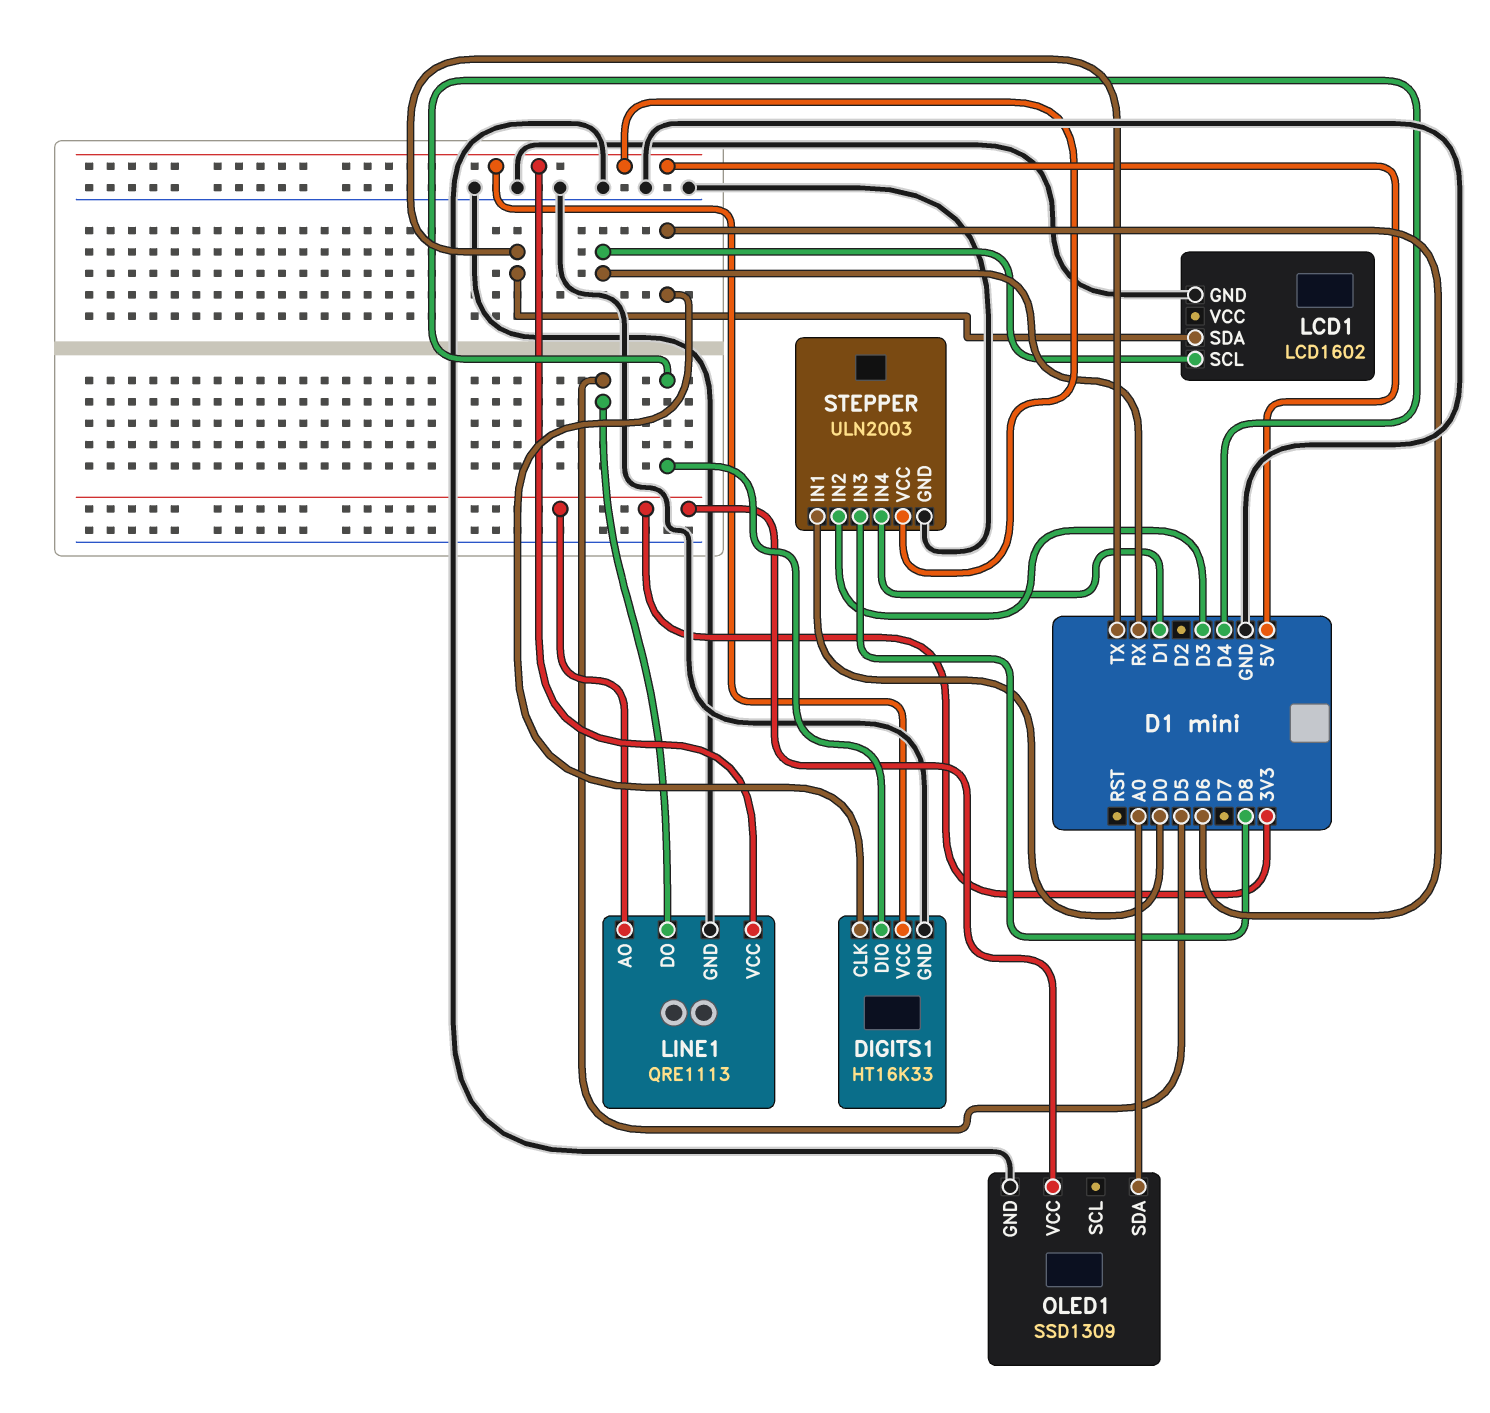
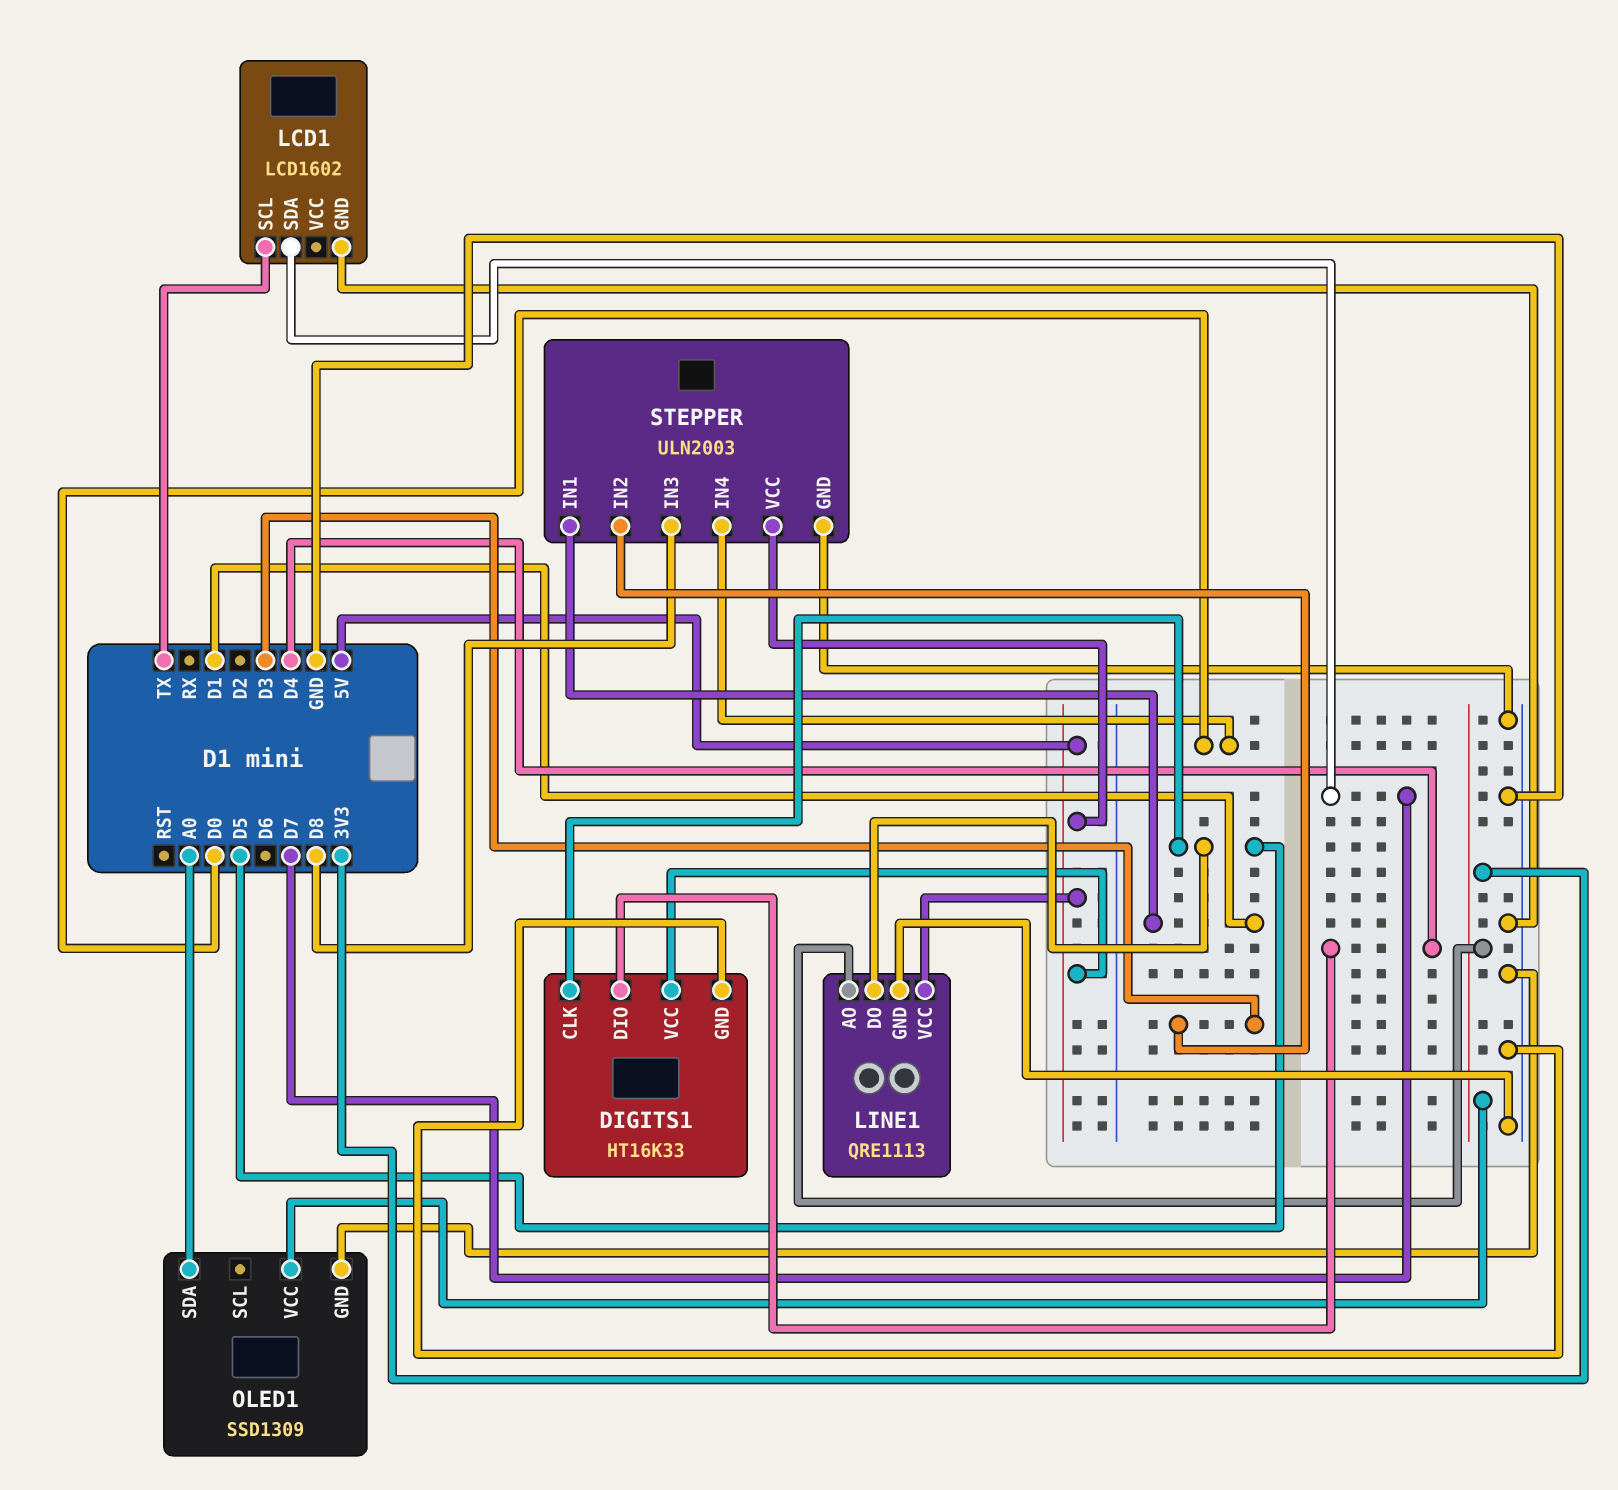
DIGITS1 pin CLK: D6 -> D5
LCD1 pin SCL: RX -> TX
LCD1 pin SDA: TX -> D7
STEPPER pin IN1: D0 -> D1
STEPPER pin IN4: D1 -> D0

